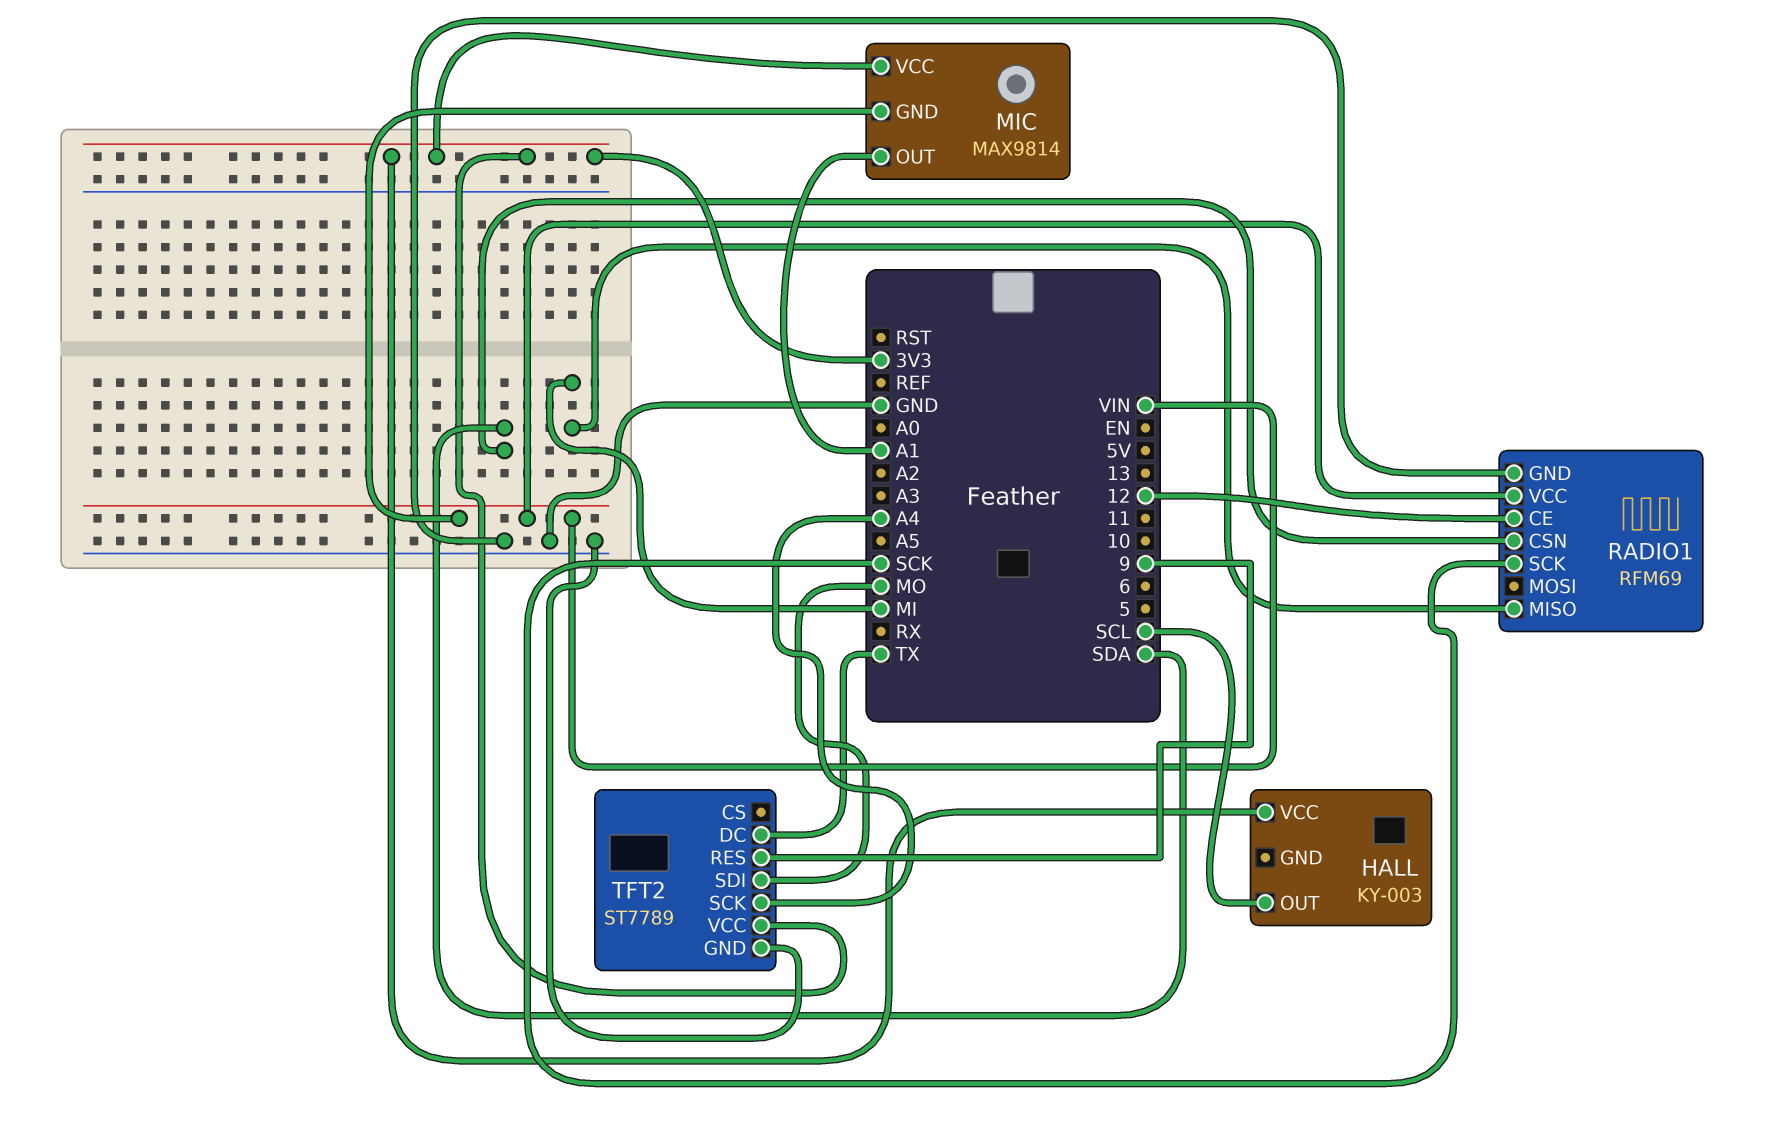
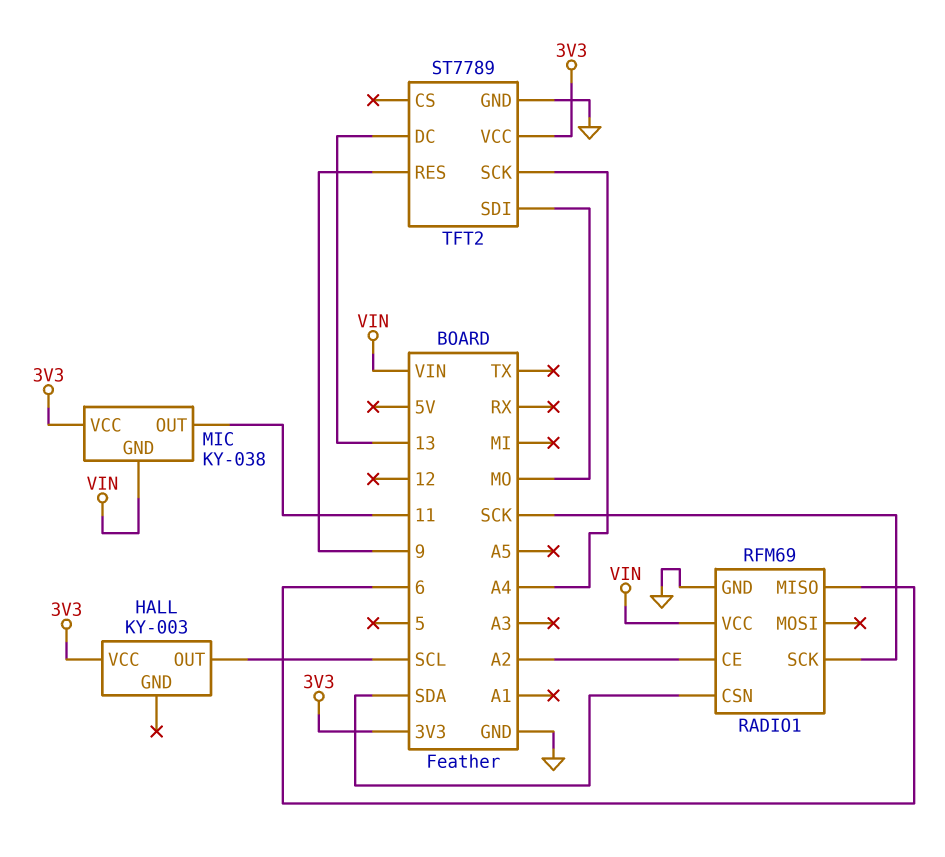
MIC: MAX9814 -> KY-038
MIC pin OUT: A1 -> 11
RADIO1 pin CE: 12 -> A2
RADIO1 pin MISO: MI -> 6
TFT2 pin DC: TX -> 13

